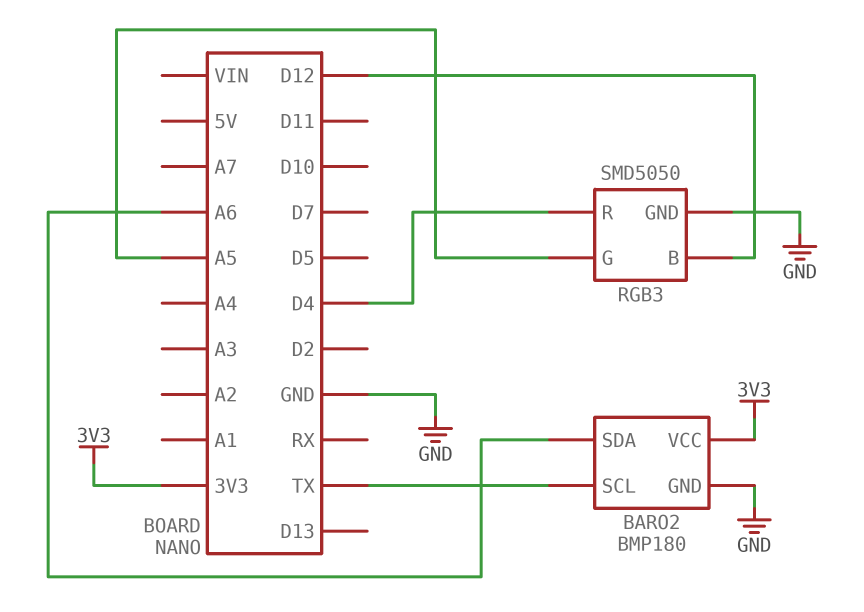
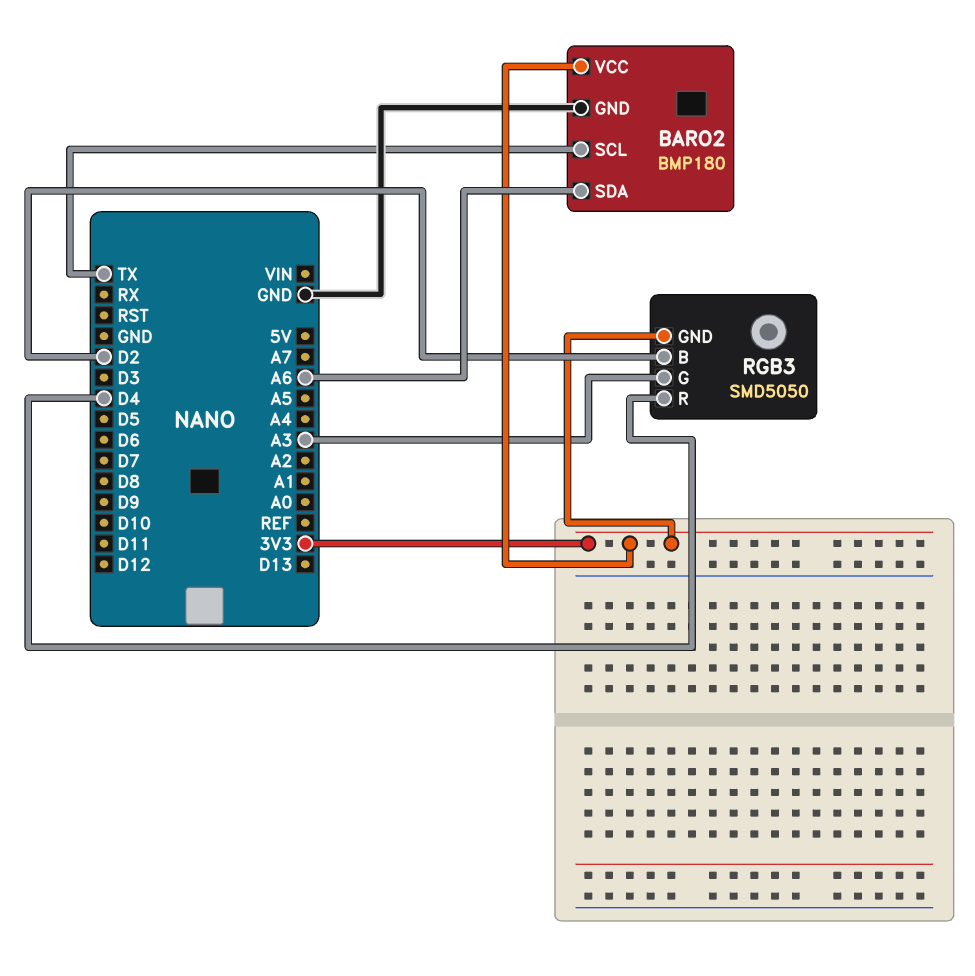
RGB3 pin B: D12 -> D2
RGB3 pin G: A5 -> A3
RGB3 pin GND: GND -> 3V3

